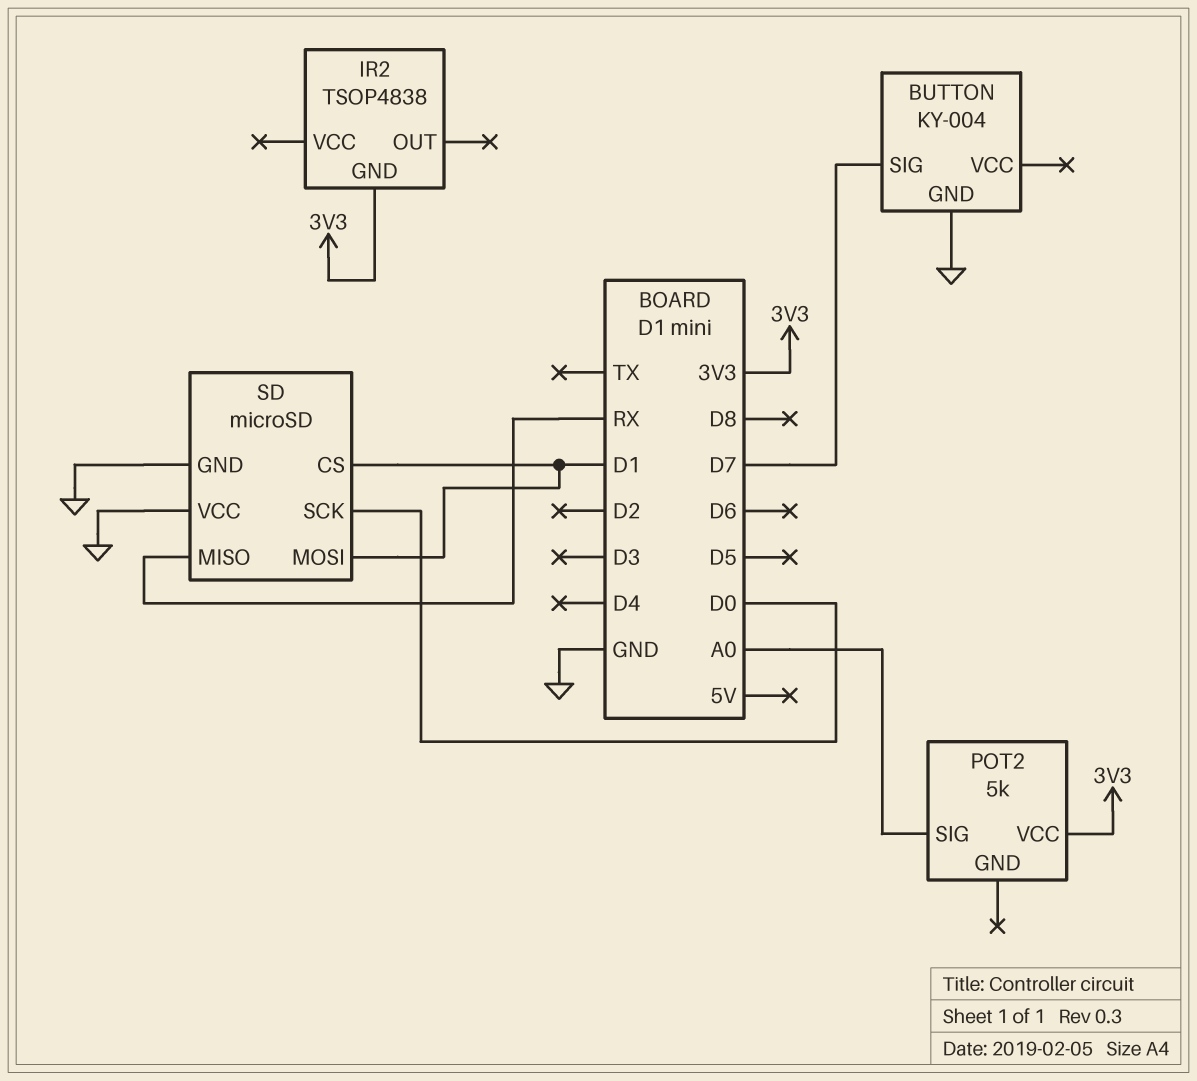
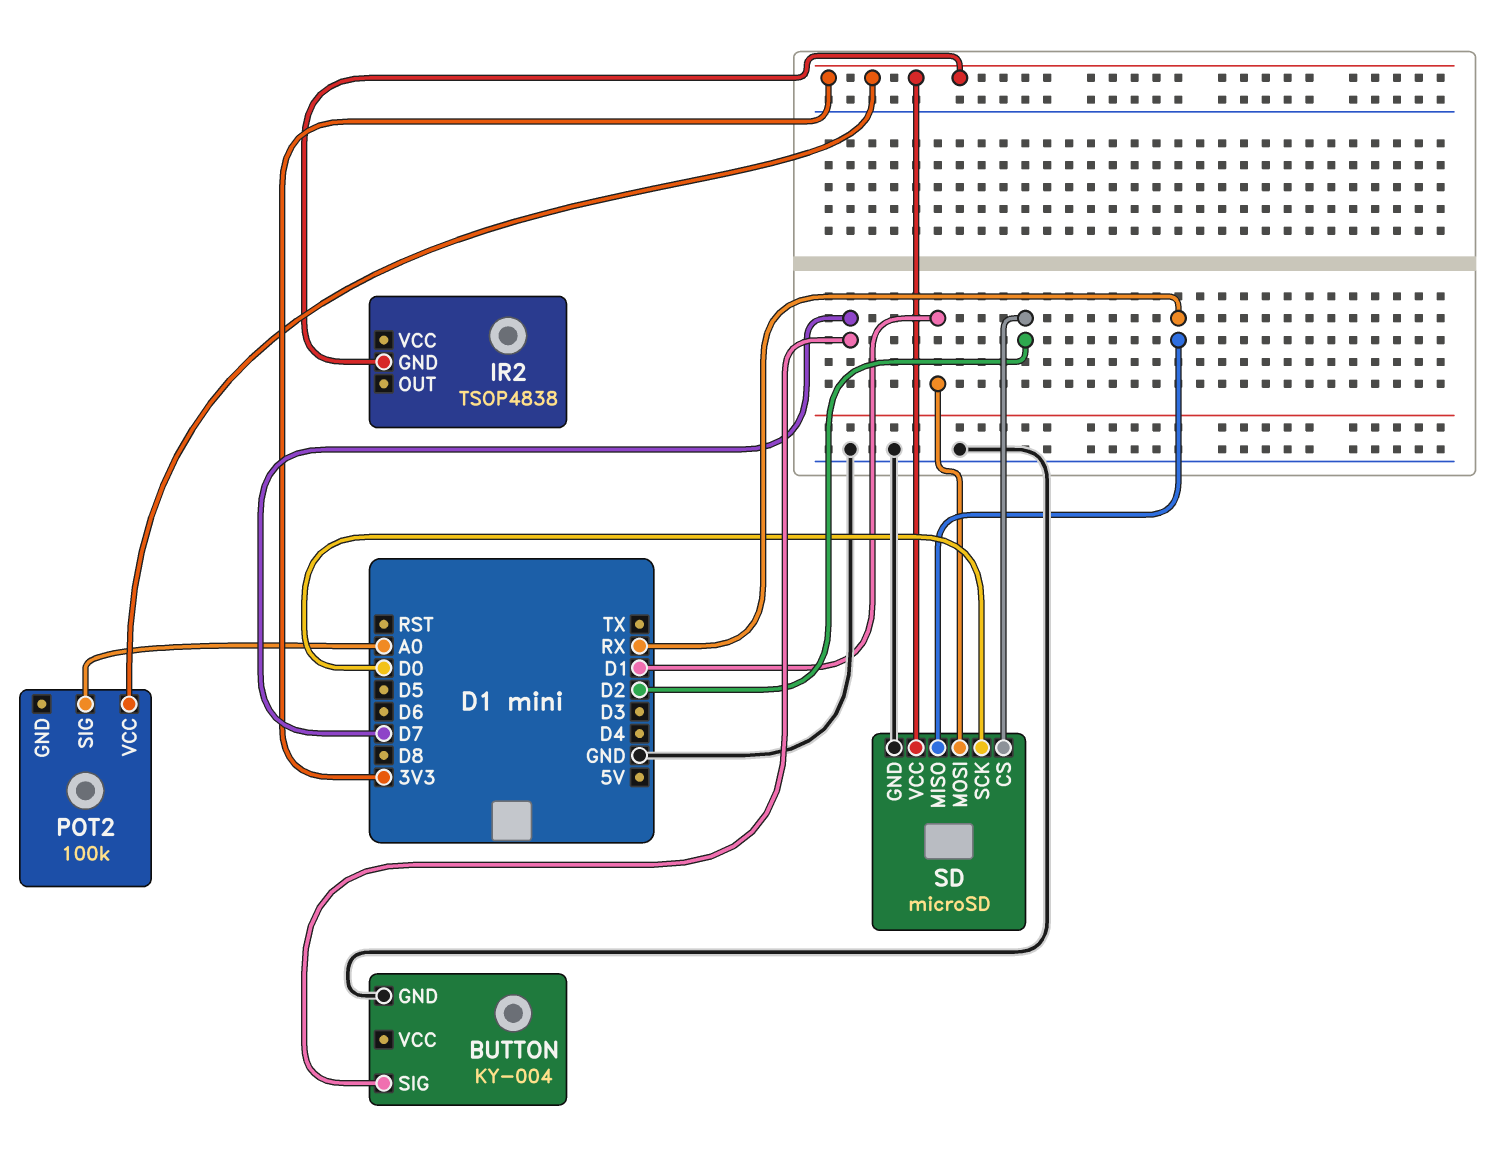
POT2: 5k -> 100k
SD pin CS: D1 -> D2
SD pin VCC: GND -> 3V3

